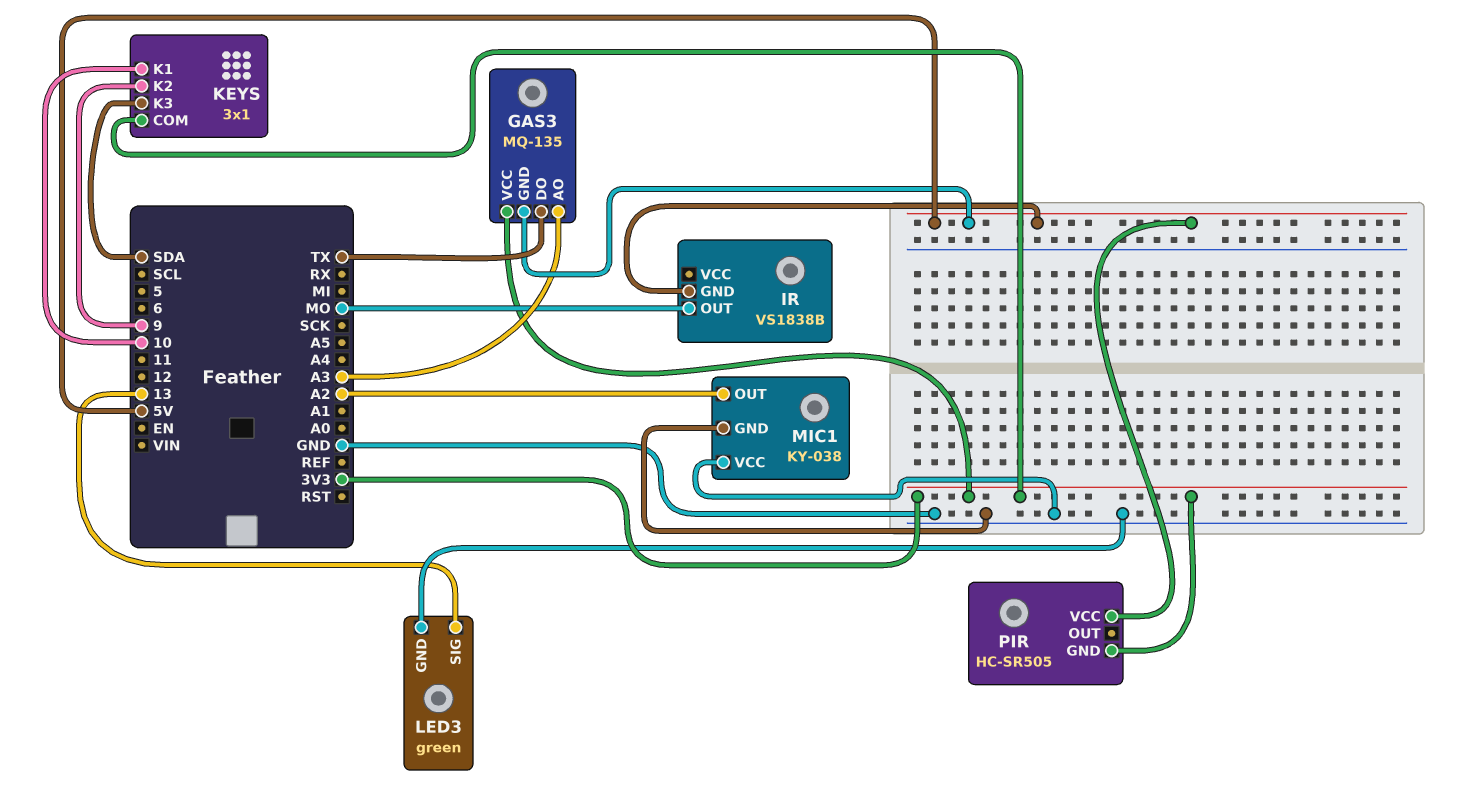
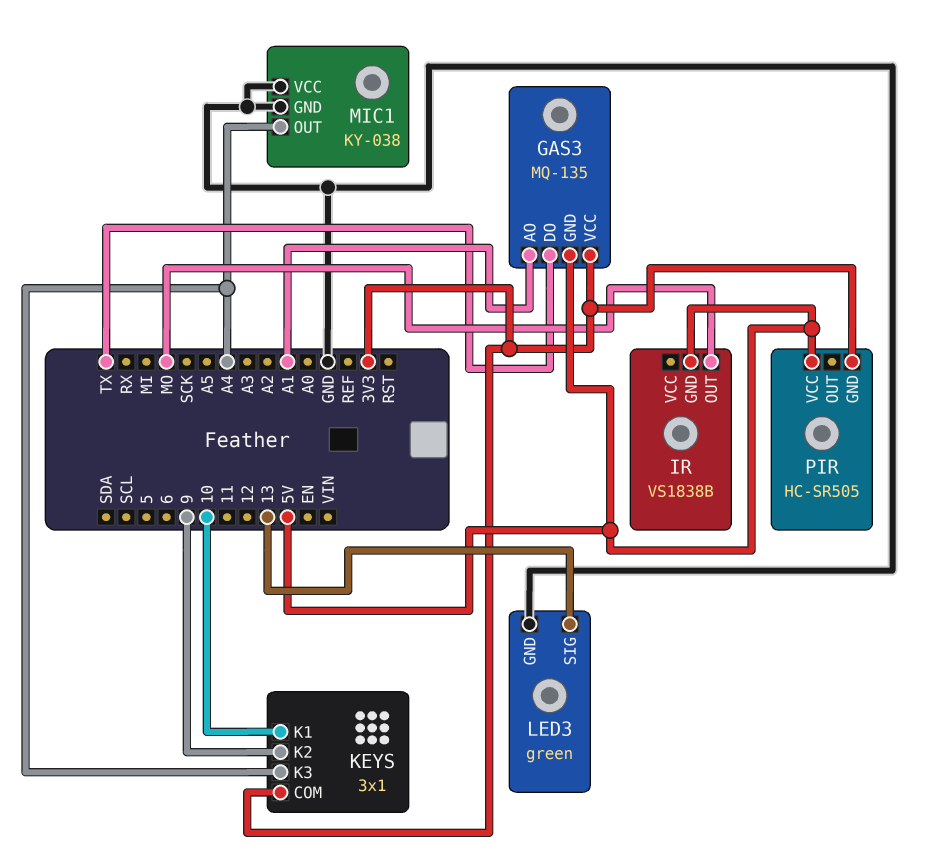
GAS3 pin AO: A3 -> A1
KEYS pin K3: SDA -> A4
MIC1 pin OUT: A2 -> A4

